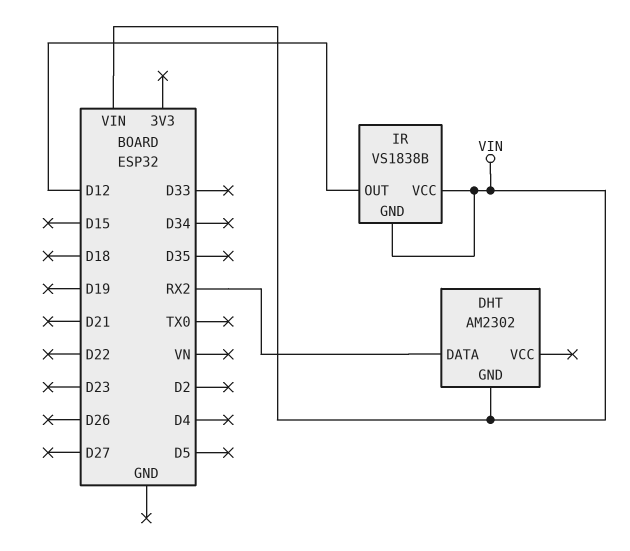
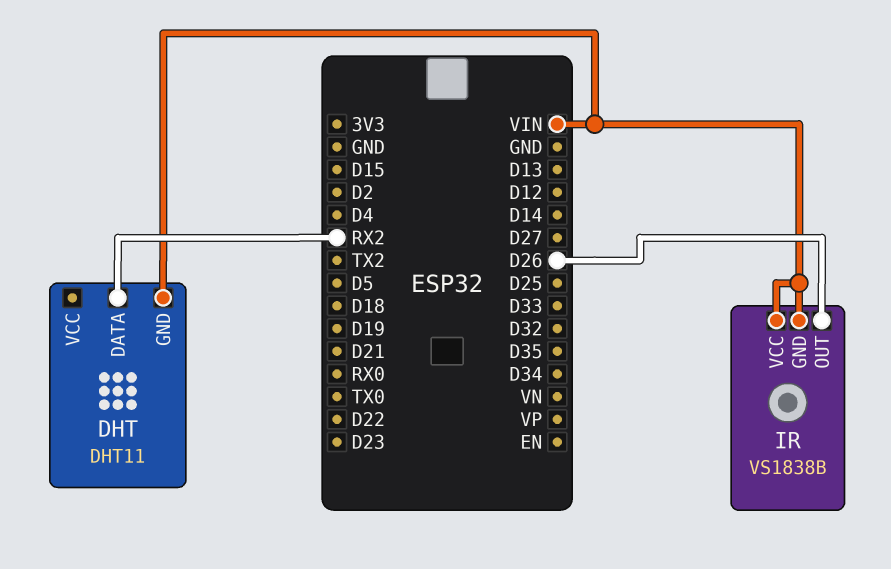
DHT: AM2302 -> DHT11
IR pin OUT: D12 -> D26

